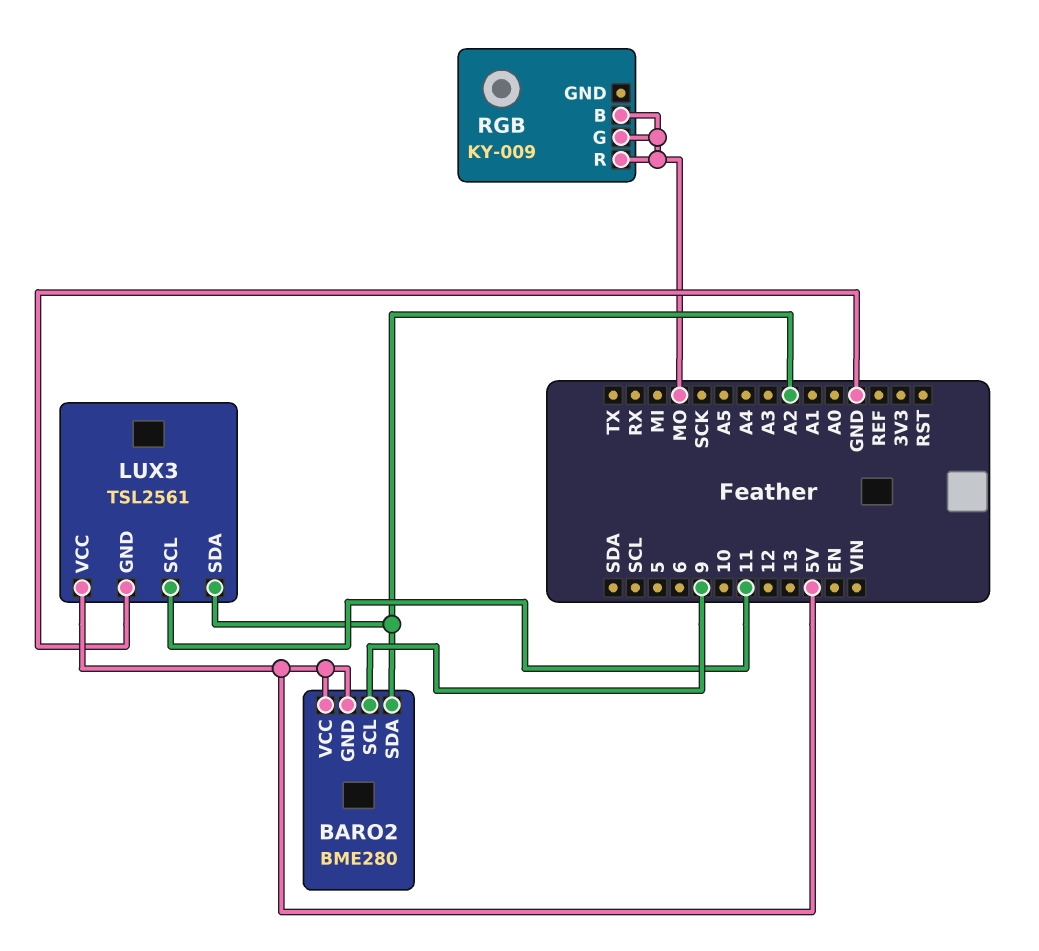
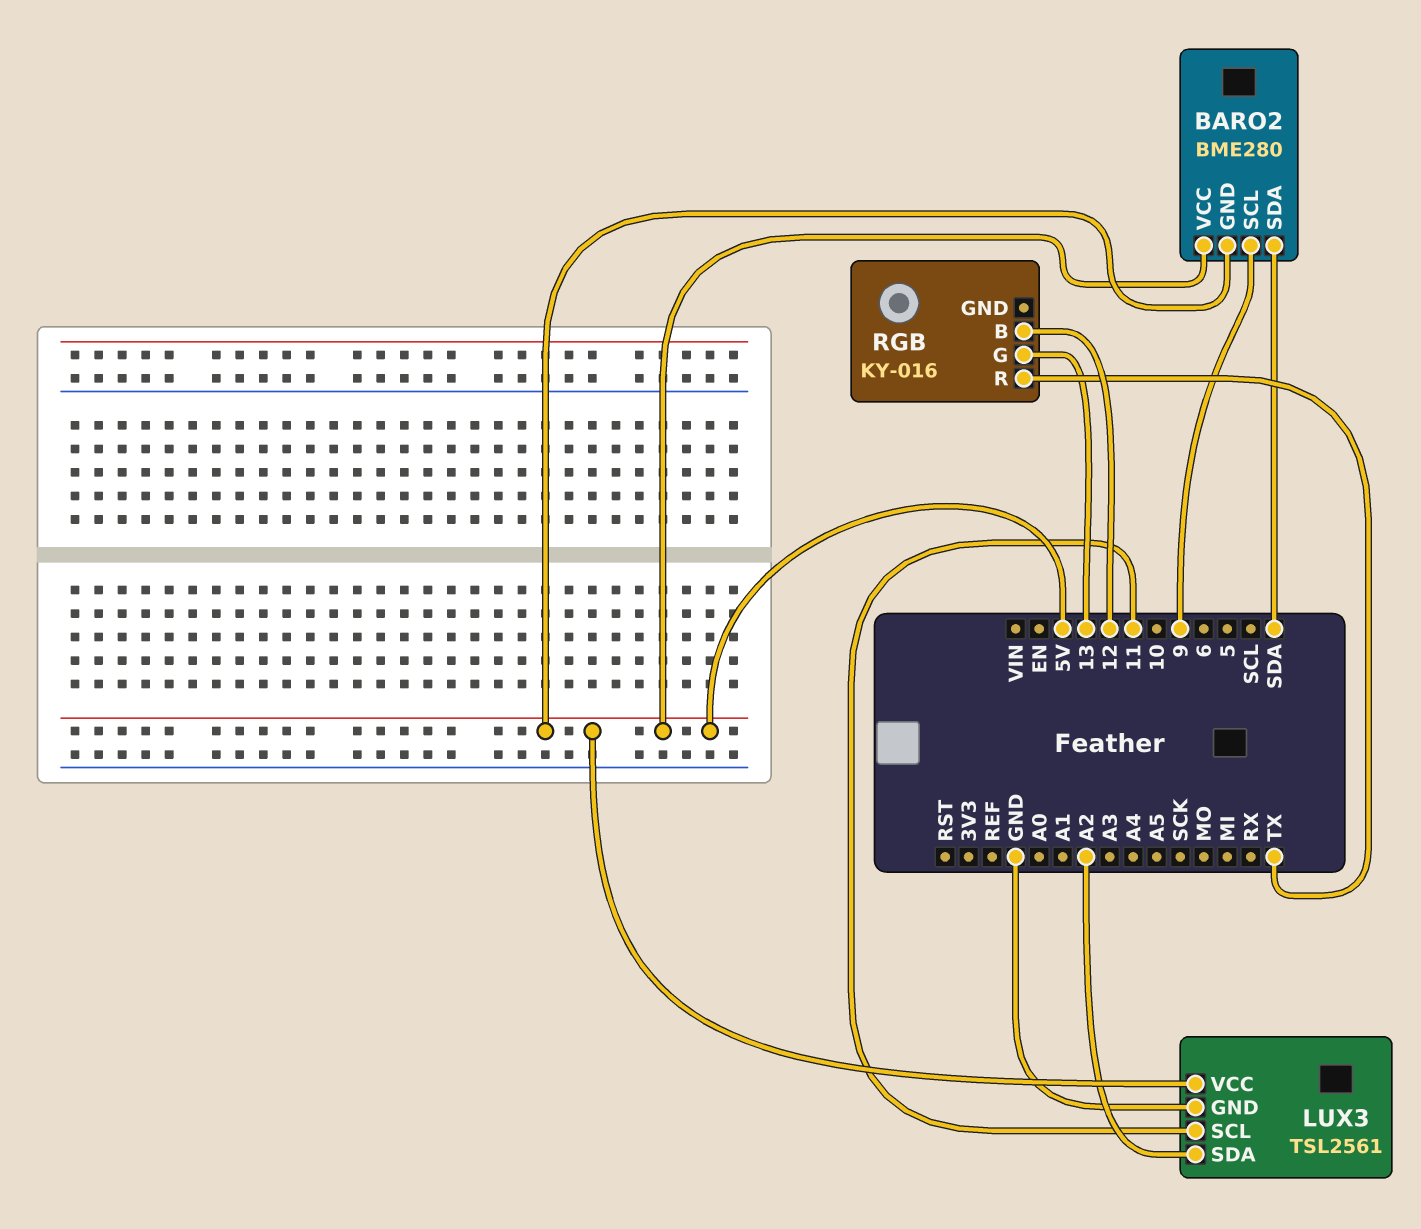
BARO2 pin SDA: A2 -> SDA
RGB: KY-009 -> KY-016
RGB pin B: MO -> 12
RGB pin G: MO -> 13
RGB pin R: MO -> TX

